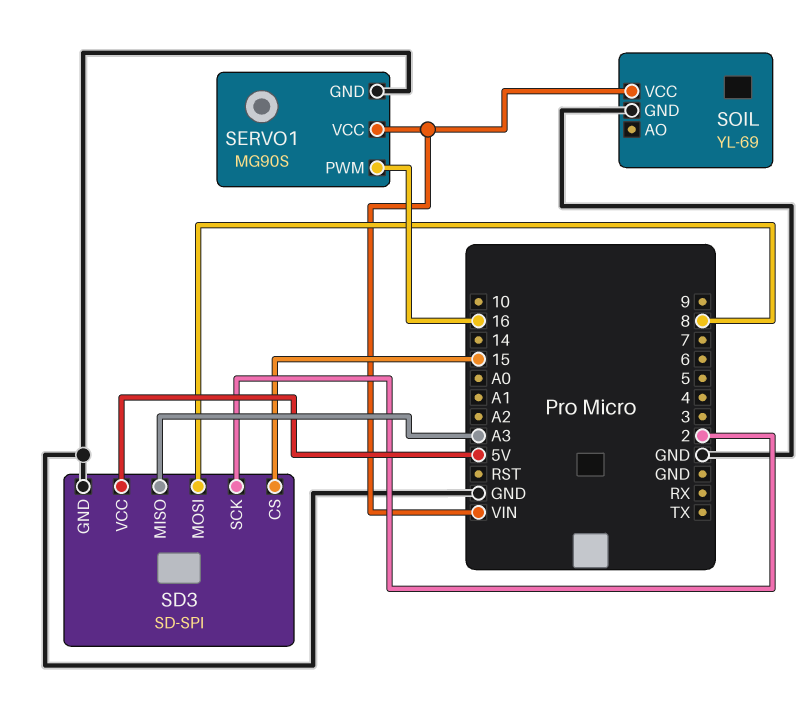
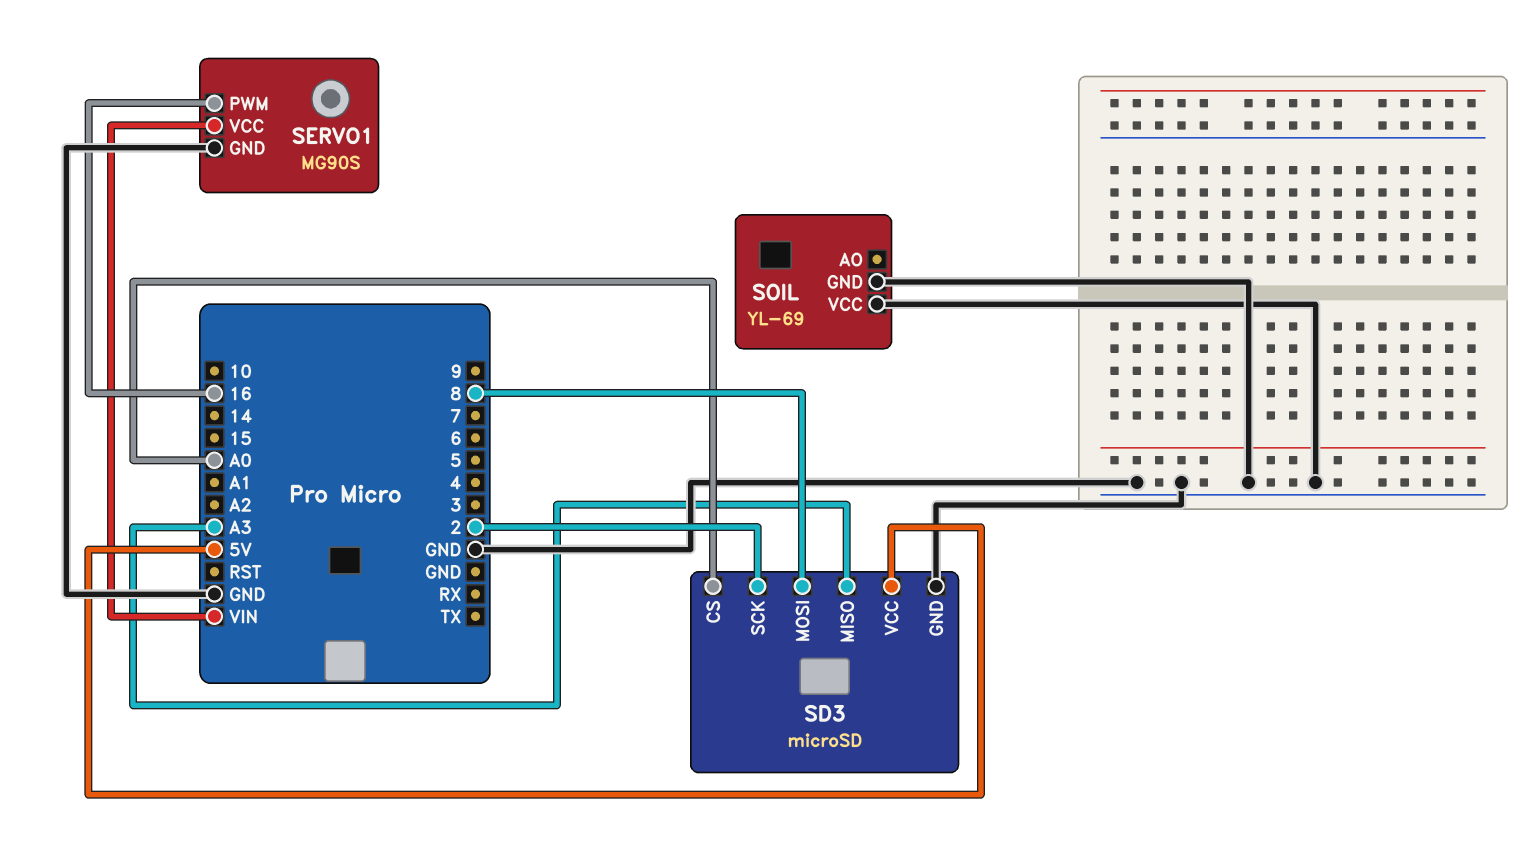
SD3: SD-SPI -> microSD
SD3 pin CS: 15 -> A0
SOIL pin VCC: VIN -> GND

